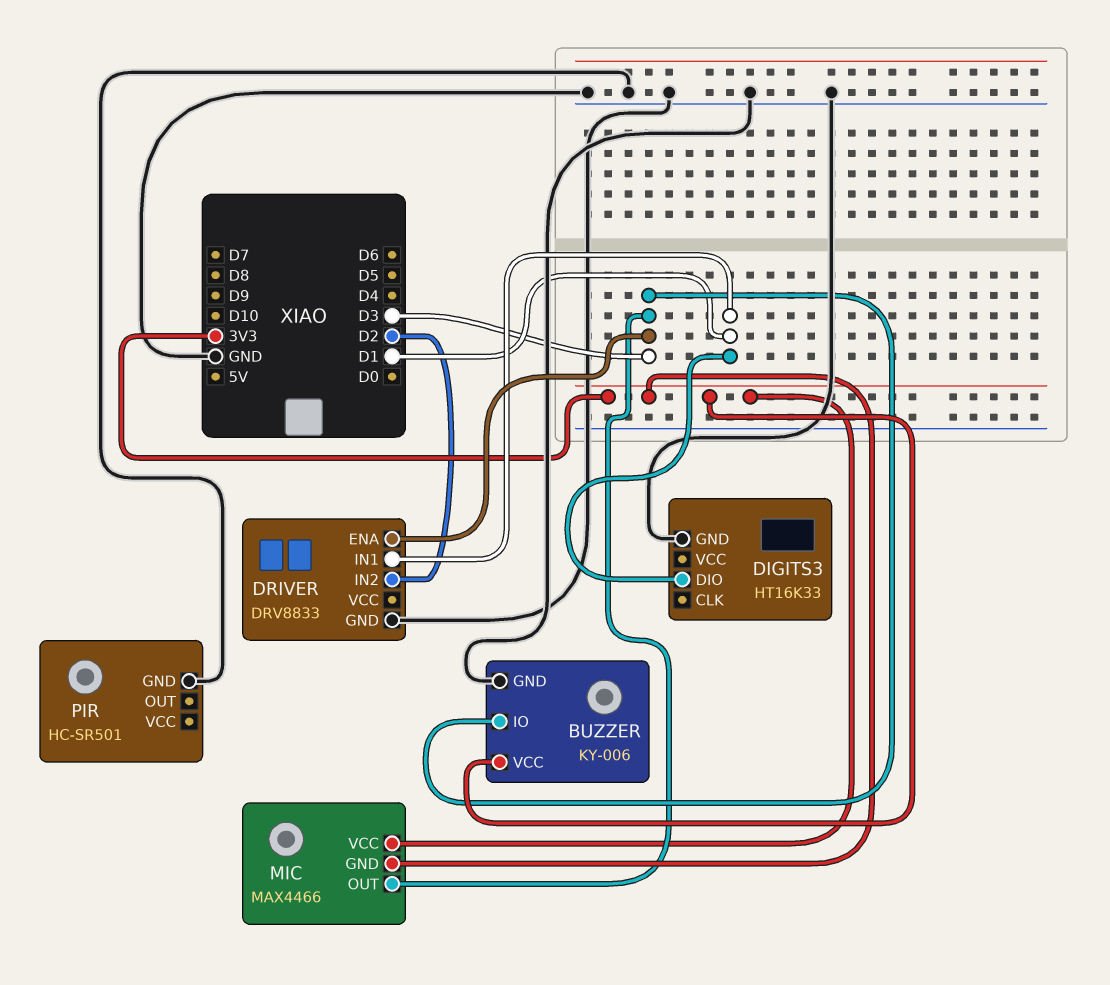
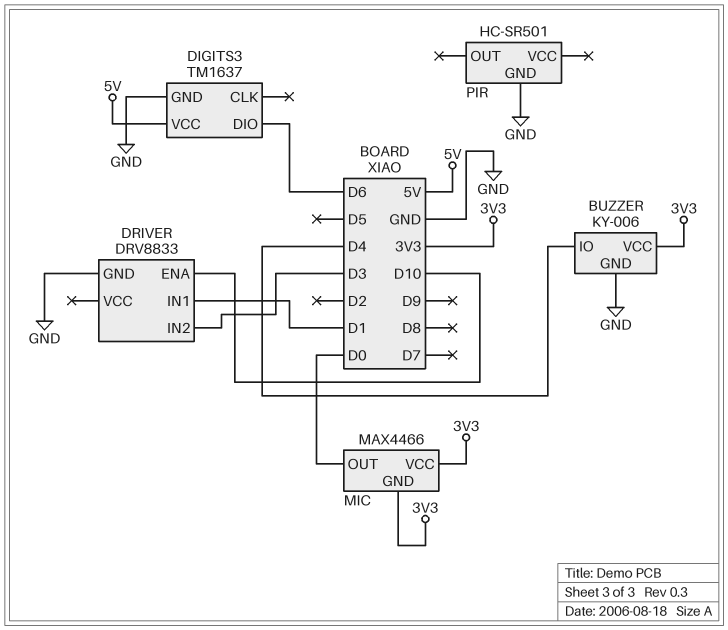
BUZZER pin IO: D3 -> D4
DIGITS3: HT16K33 -> TM1637
DIGITS3 pin DIO: D1 -> D6
DIGITS3 pin VCC: none -> 5V
DRIVER pin ENA: D3 -> D10
DRIVER pin IN2: D2 -> D3
MIC pin OUT: D3 -> D0

